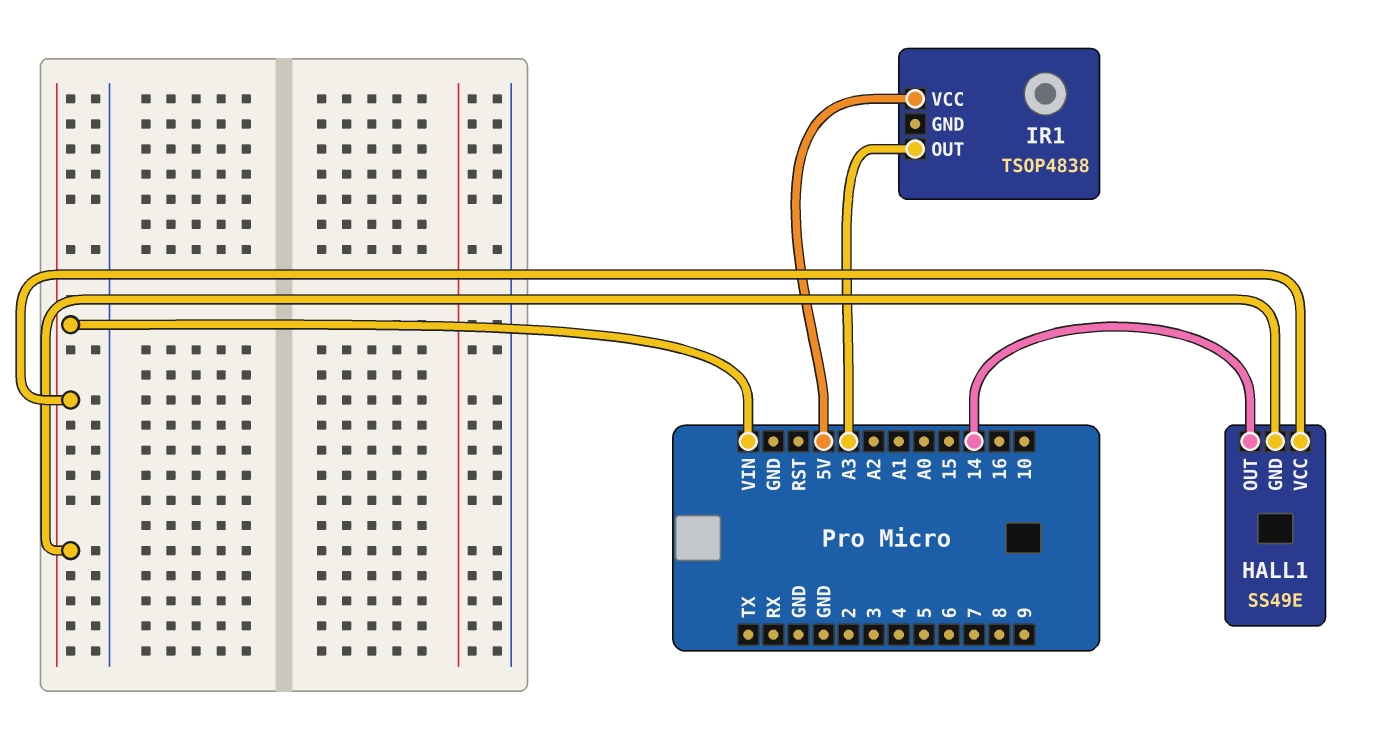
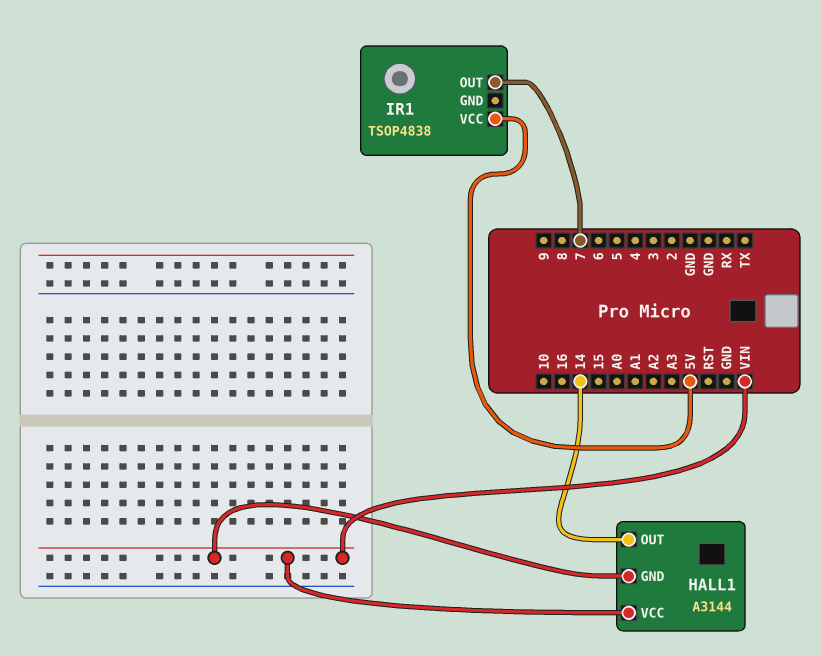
HALL1: SS49E -> A3144
IR1 pin OUT: A3 -> 7

